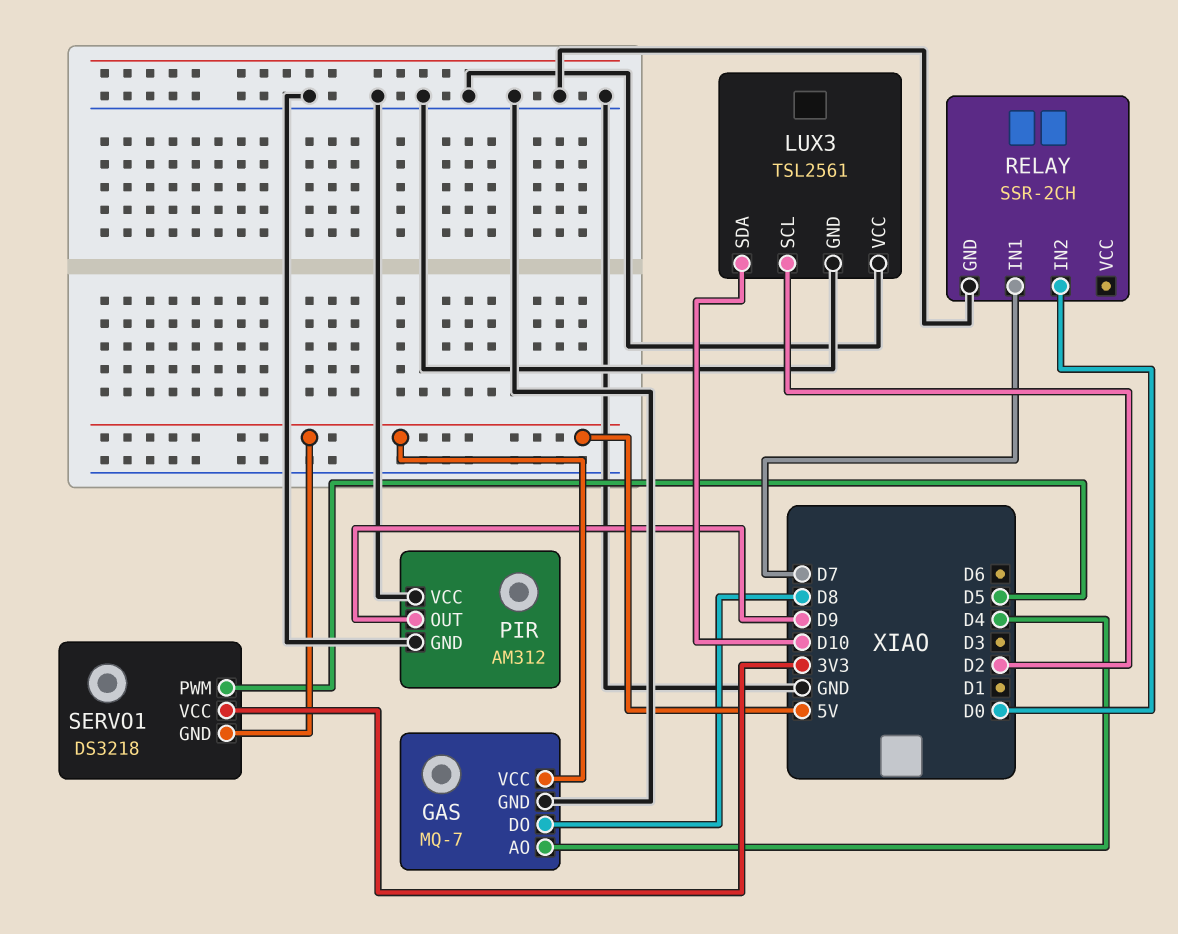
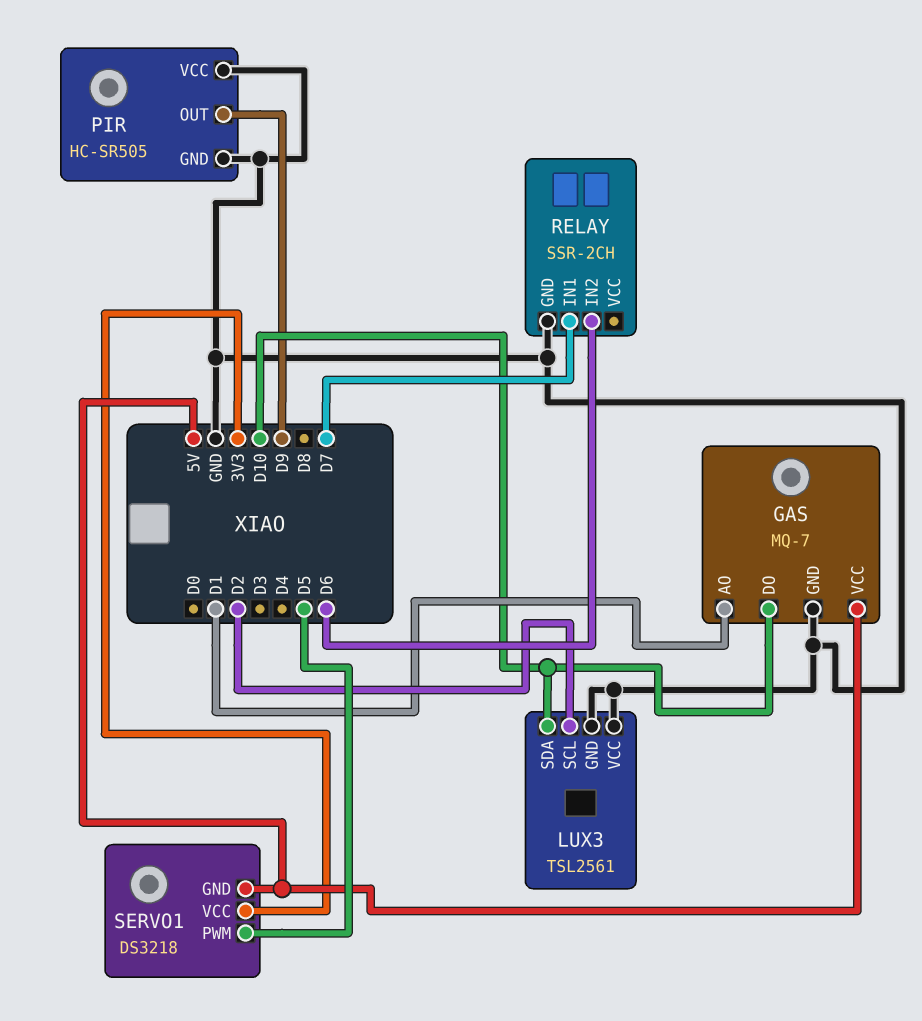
GAS pin AO: D4 -> D1
GAS pin DO: D8 -> D10
PIR: AM312 -> HC-SR505
RELAY pin IN2: D0 -> D6

